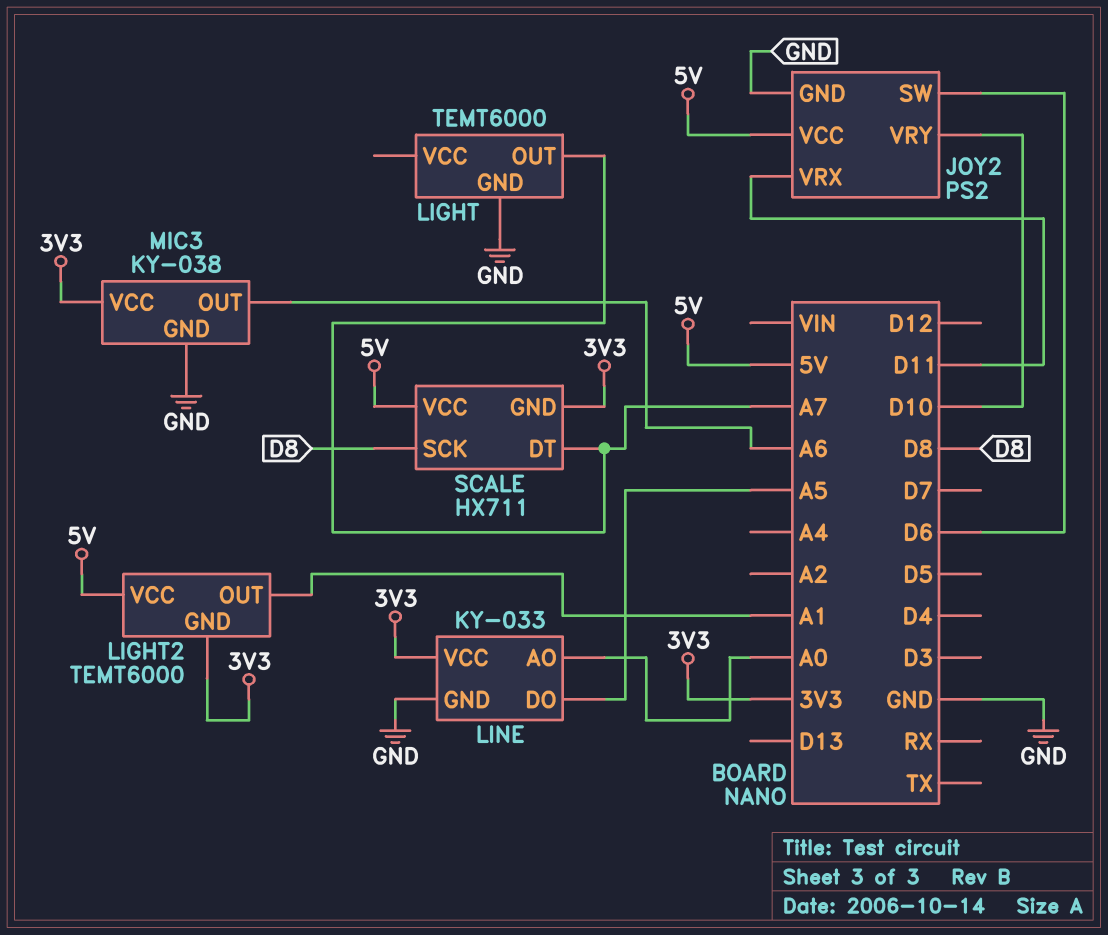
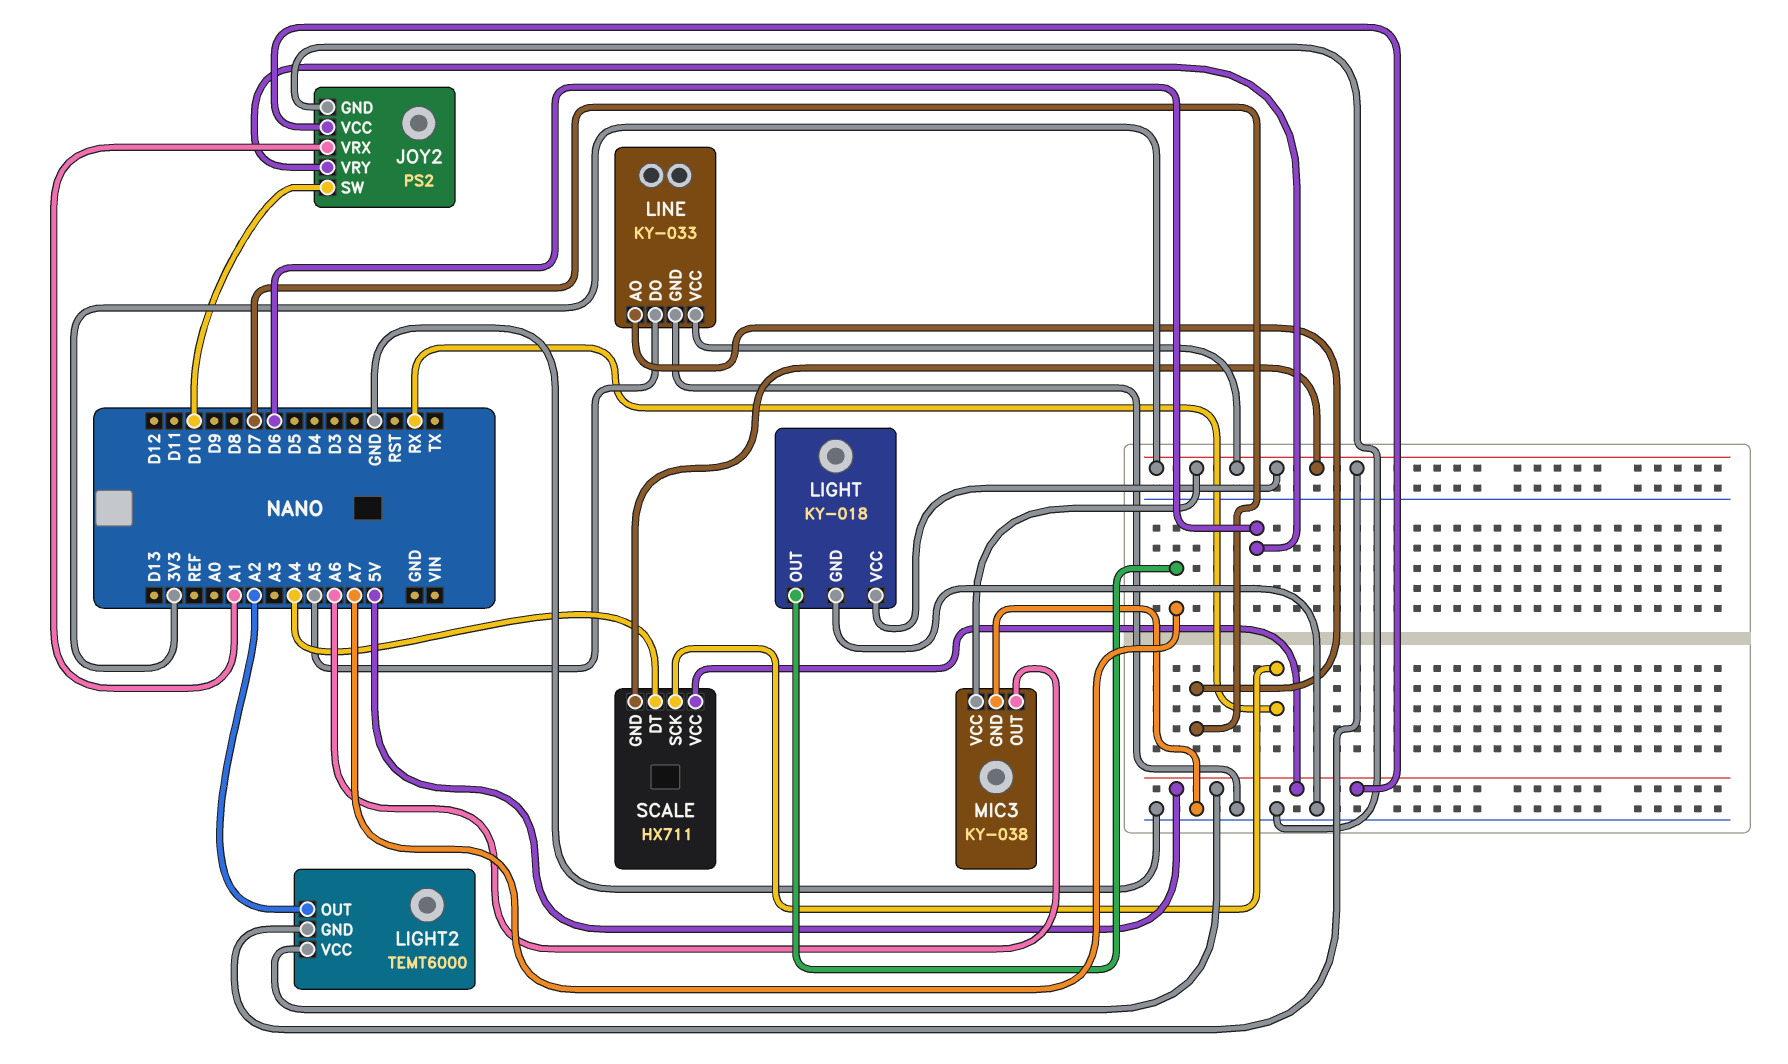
JOY2 pin SW: D6 -> D10
JOY2 pin VRX: D11 -> A1
JOY2 pin VRY: D10 -> D6
LIGHT: TEMT6000 -> KY-018
LIGHT pin VCC: none -> 3V3
LIGHT2 pin OUT: A1 -> A2
LINE pin AO: A0 -> D7
SCALE pin DT: A7 -> A4
SCALE pin SCK: D8 -> RX

